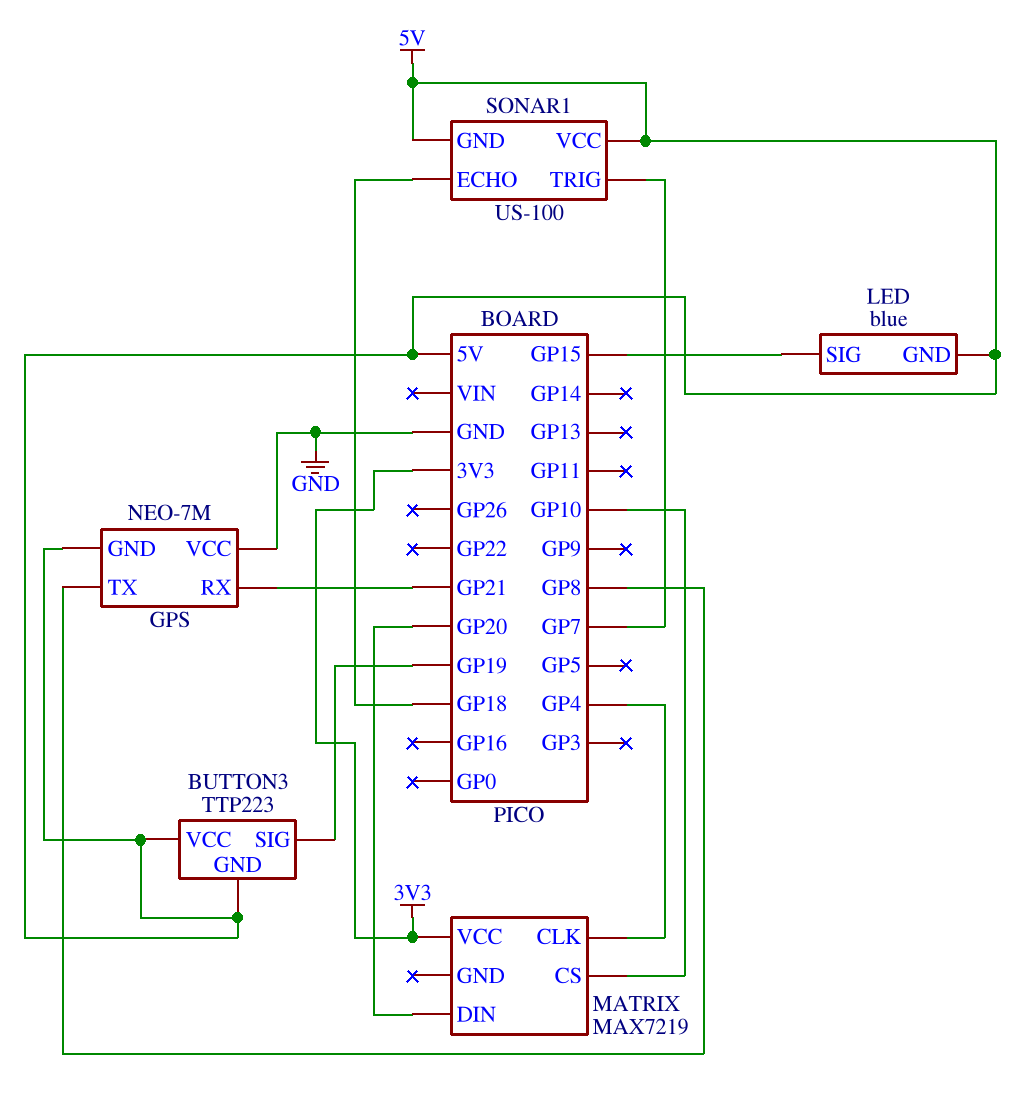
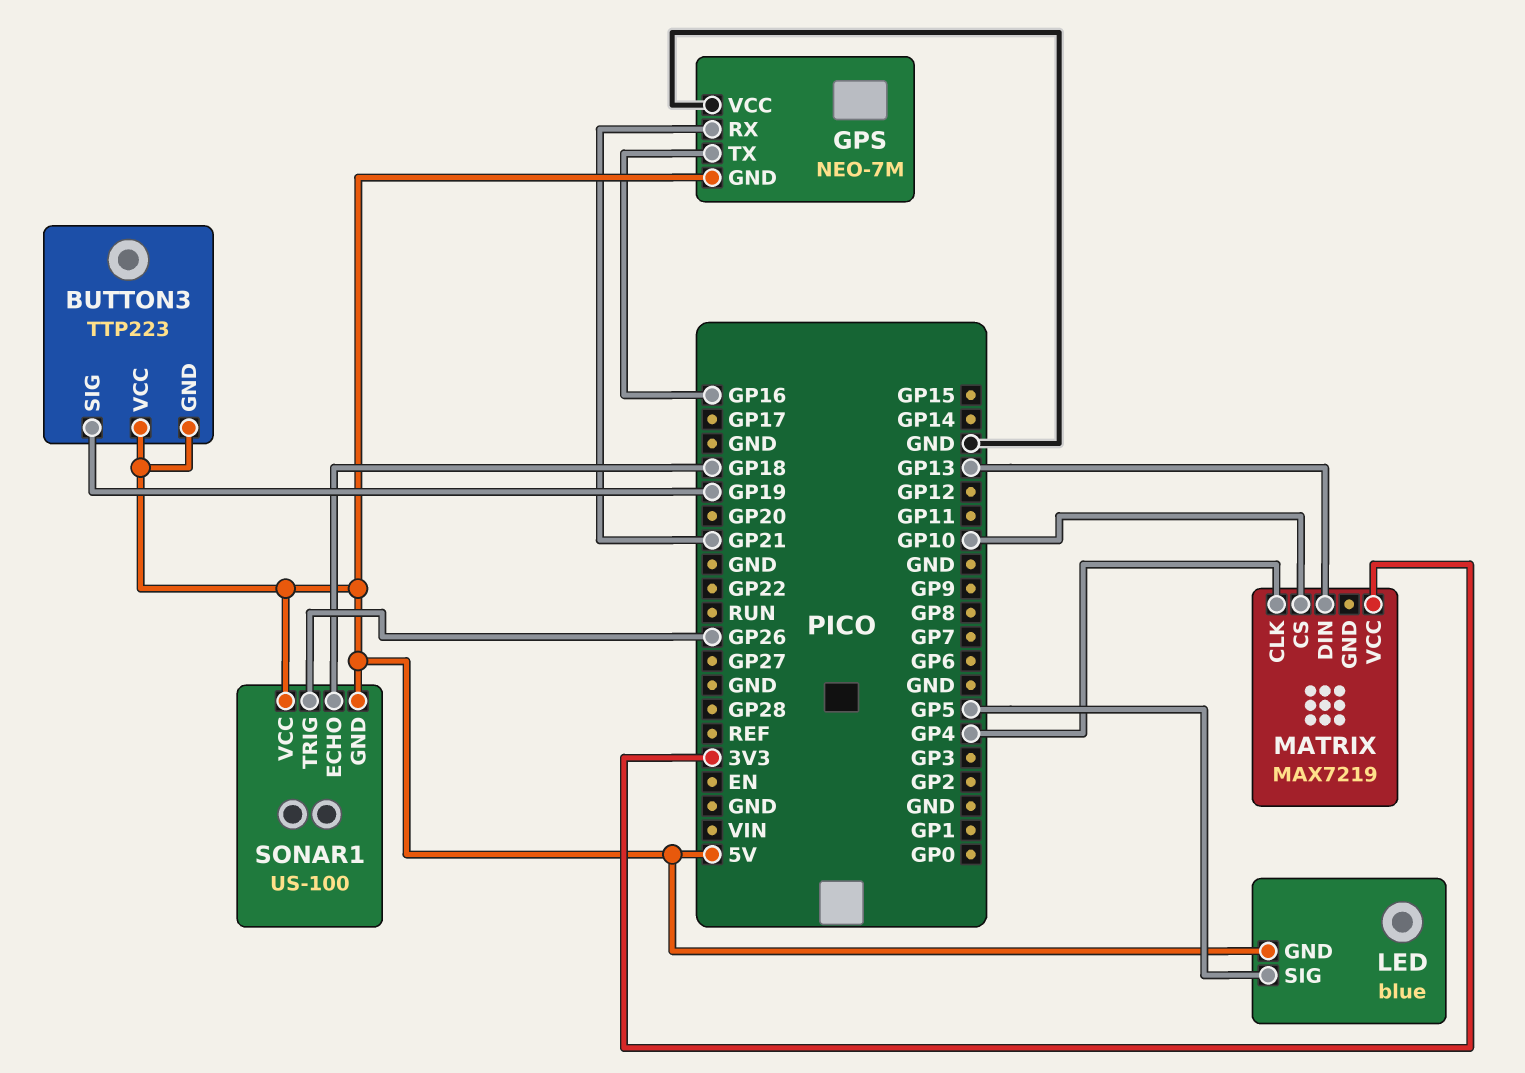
GPS pin TX: GP8 -> GP16
LED pin SIG: GP15 -> GP5
MATRIX pin DIN: GP20 -> GP13
SONAR1 pin TRIG: GP7 -> GP26

